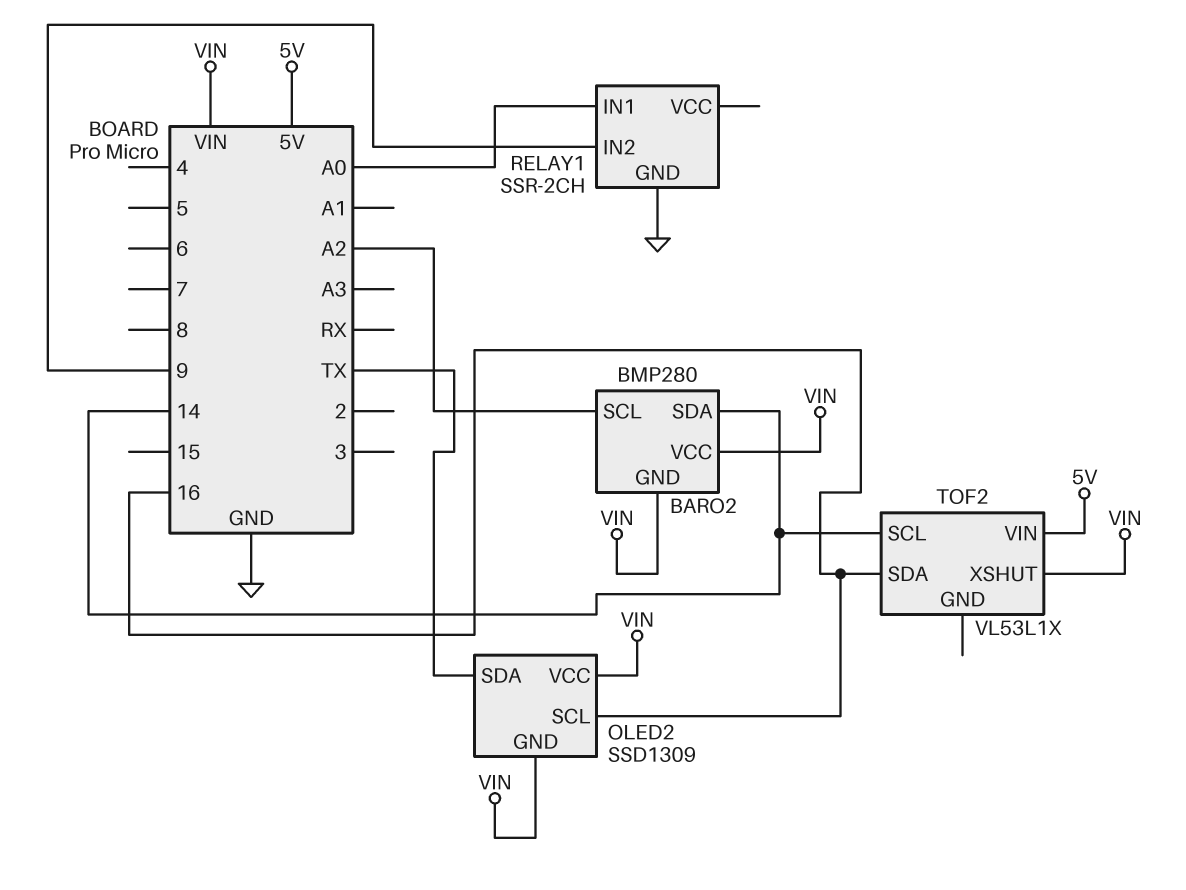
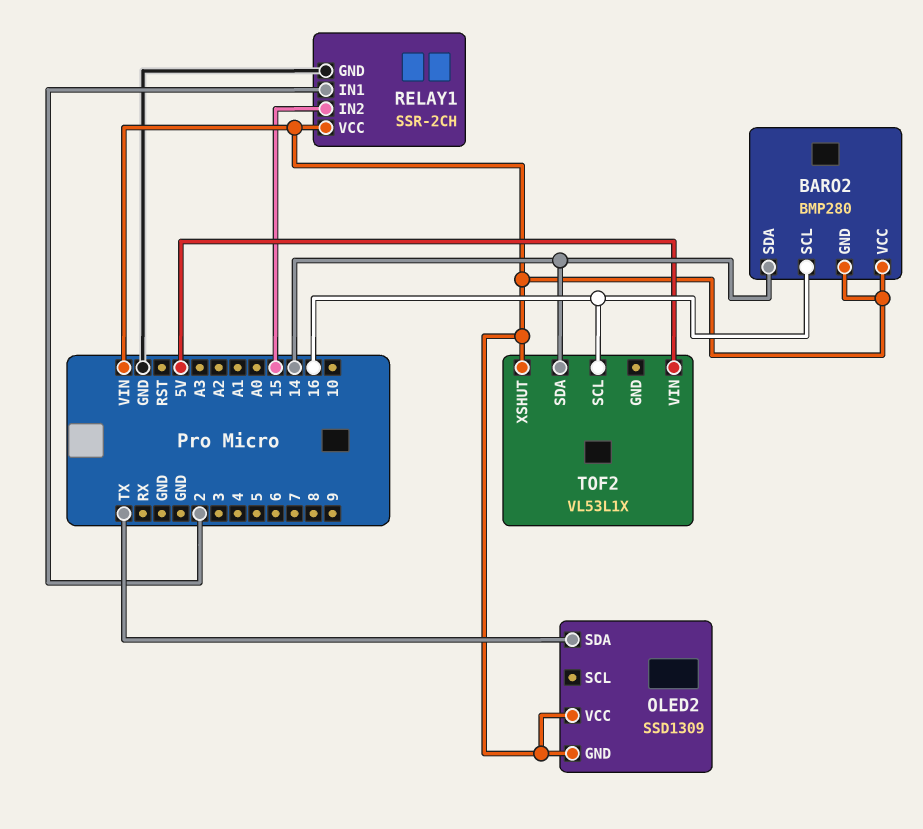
BARO2 pin SCL: A2 -> 16
OLED2 pin SCL: 16 -> none
RELAY1 pin IN1: A0 -> 2
RELAY1 pin IN2: 9 -> 15
RELAY1 pin VCC: none -> VIN
TOF2 pin SCL: 14 -> 16
TOF2 pin SDA: 16 -> 14

